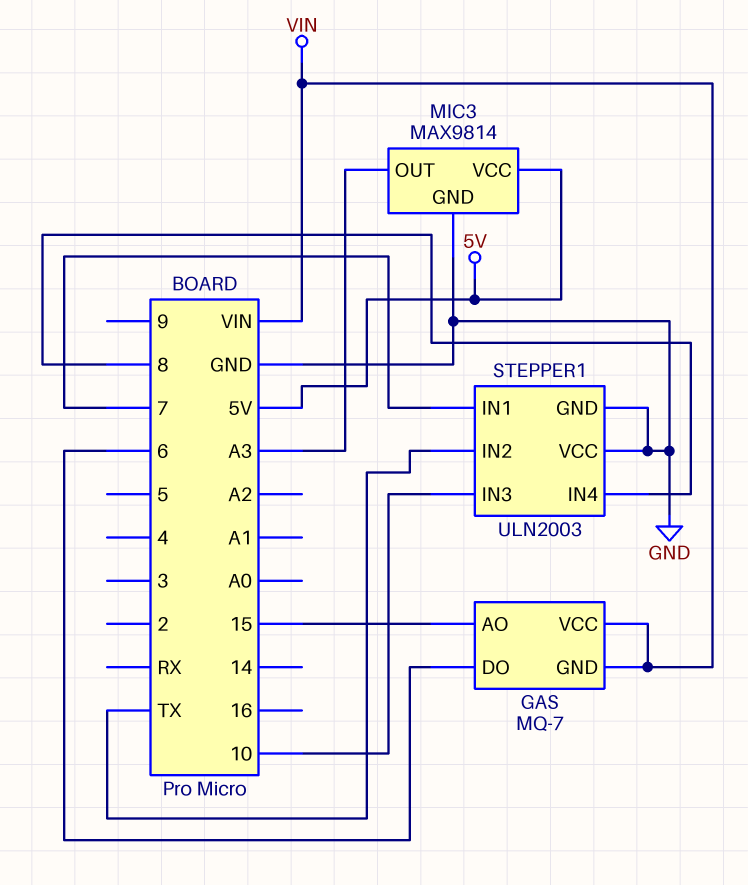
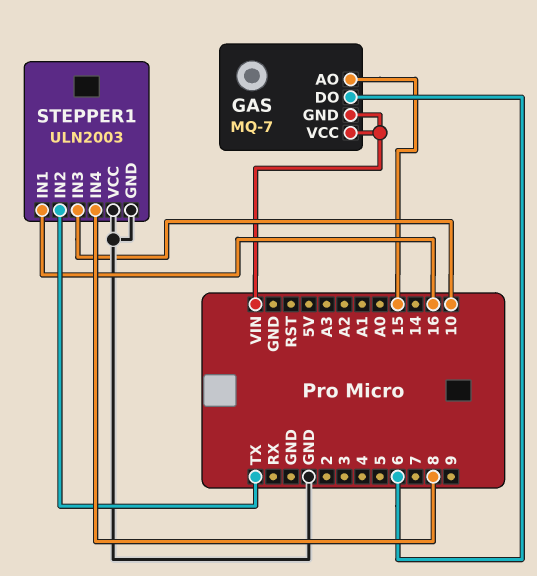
MIC3: MAX9814 -> none
MIC3 pin GND: GND -> none
MIC3 pin OUT: A3 -> none
MIC3 pin VCC: 5V -> none
STEPPER1 pin IN1: 7 -> 16

